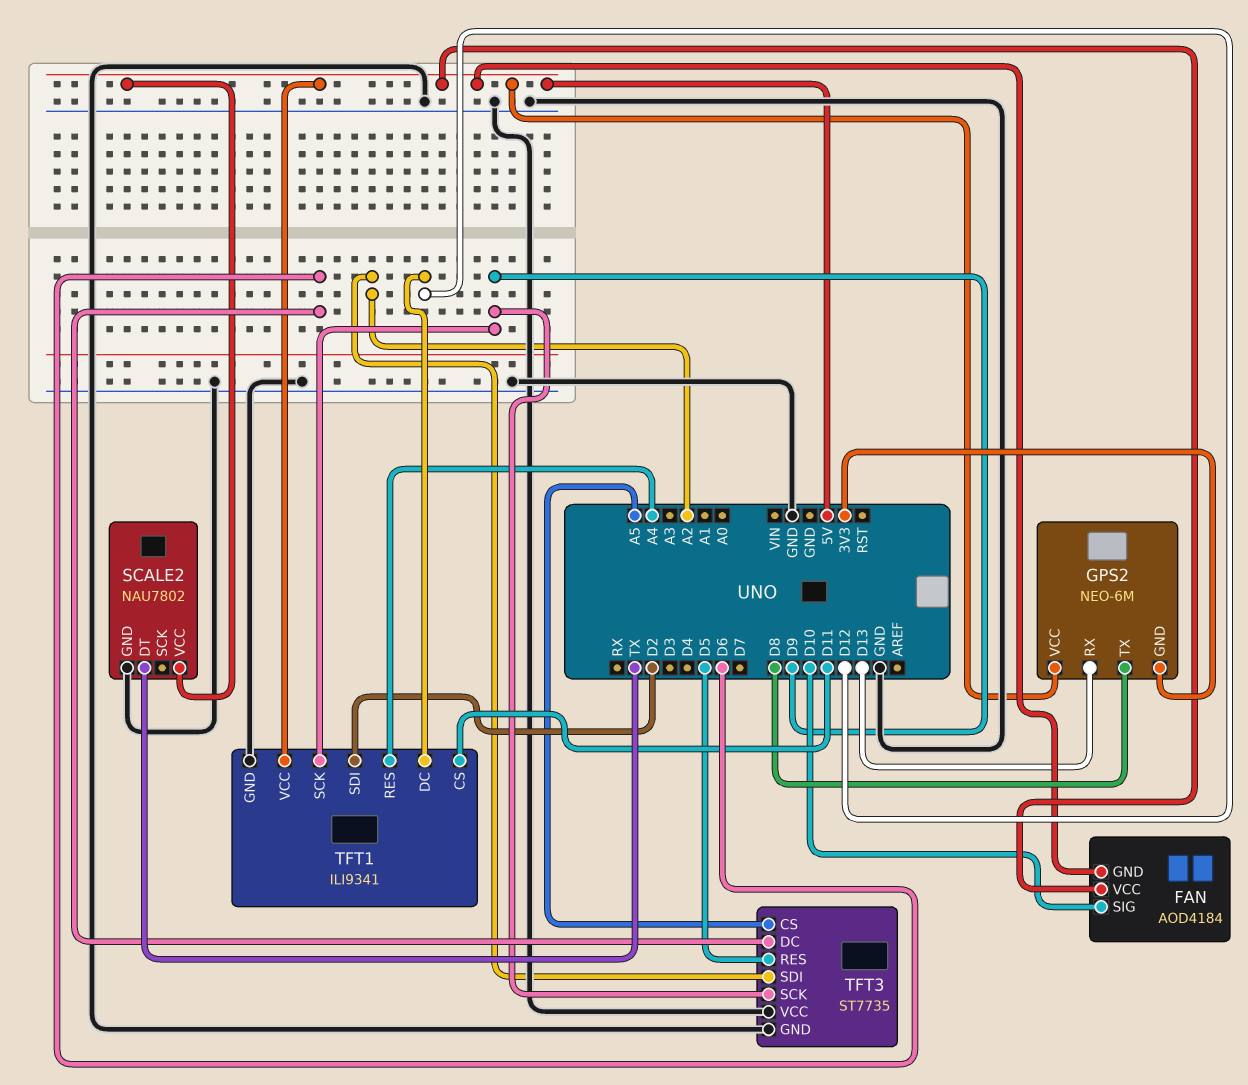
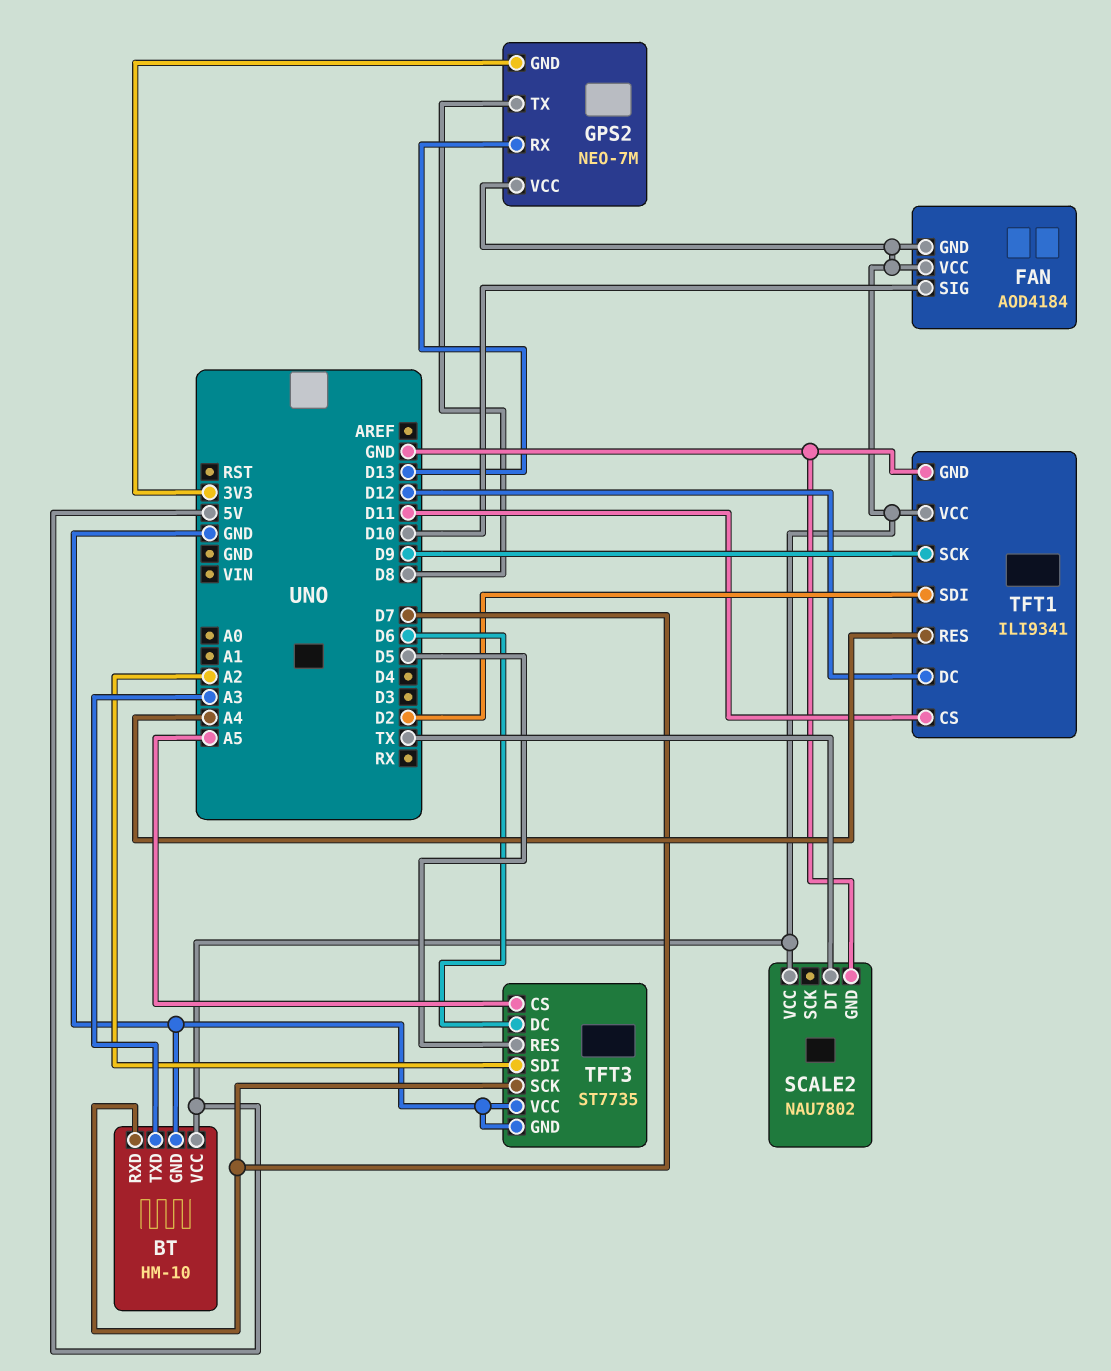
BT: none -> HM-10
BT pin GND: none -> GND
BT pin RXD: none -> D7
BT pin TXD: none -> A3
BT pin VCC: none -> 5V
GPS2: NEO-6M -> NEO-7M
TFT3 pin SCK: D9 -> D7

